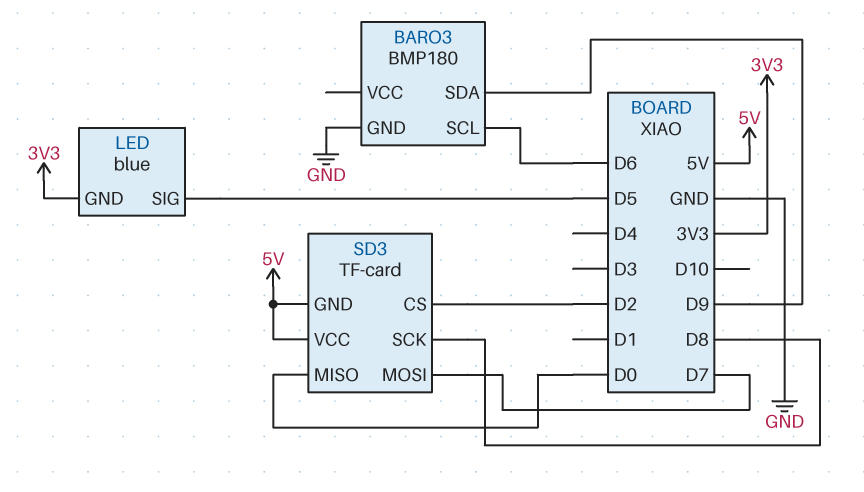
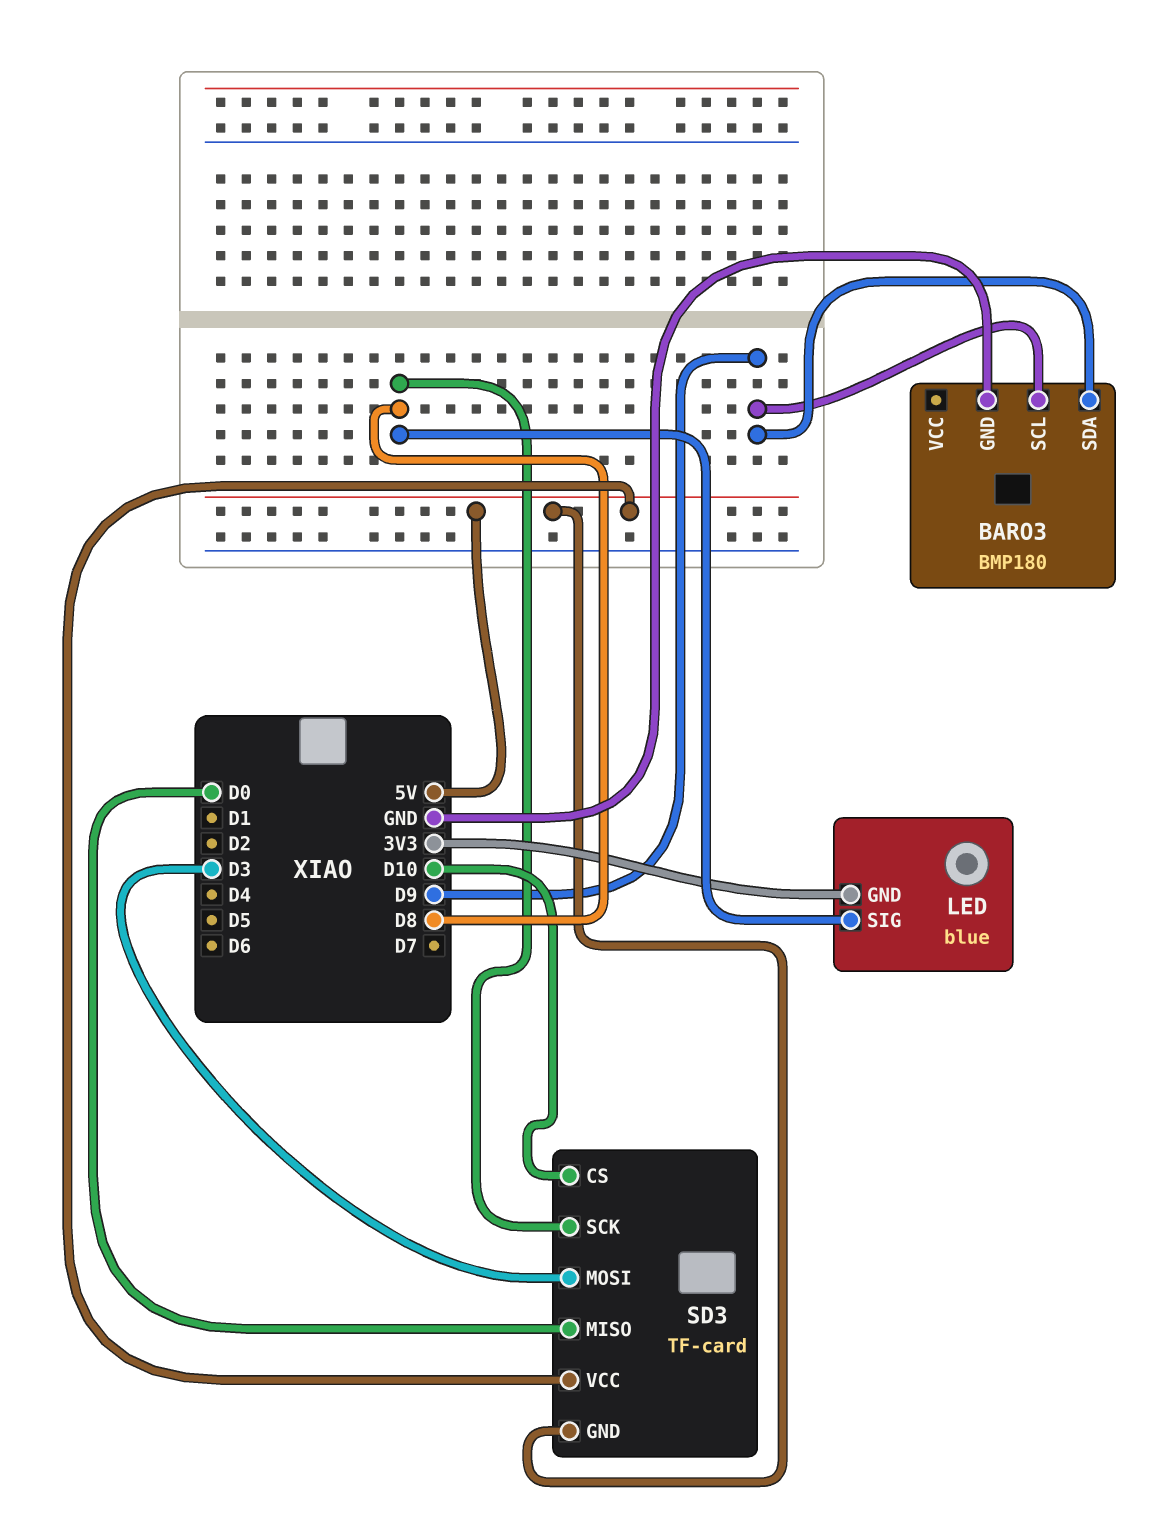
BARO3 pin SCL: D6 -> D9
LED pin SIG: D5 -> D8
SD3 pin CS: D2 -> D10
SD3 pin MOSI: D7 -> D3

